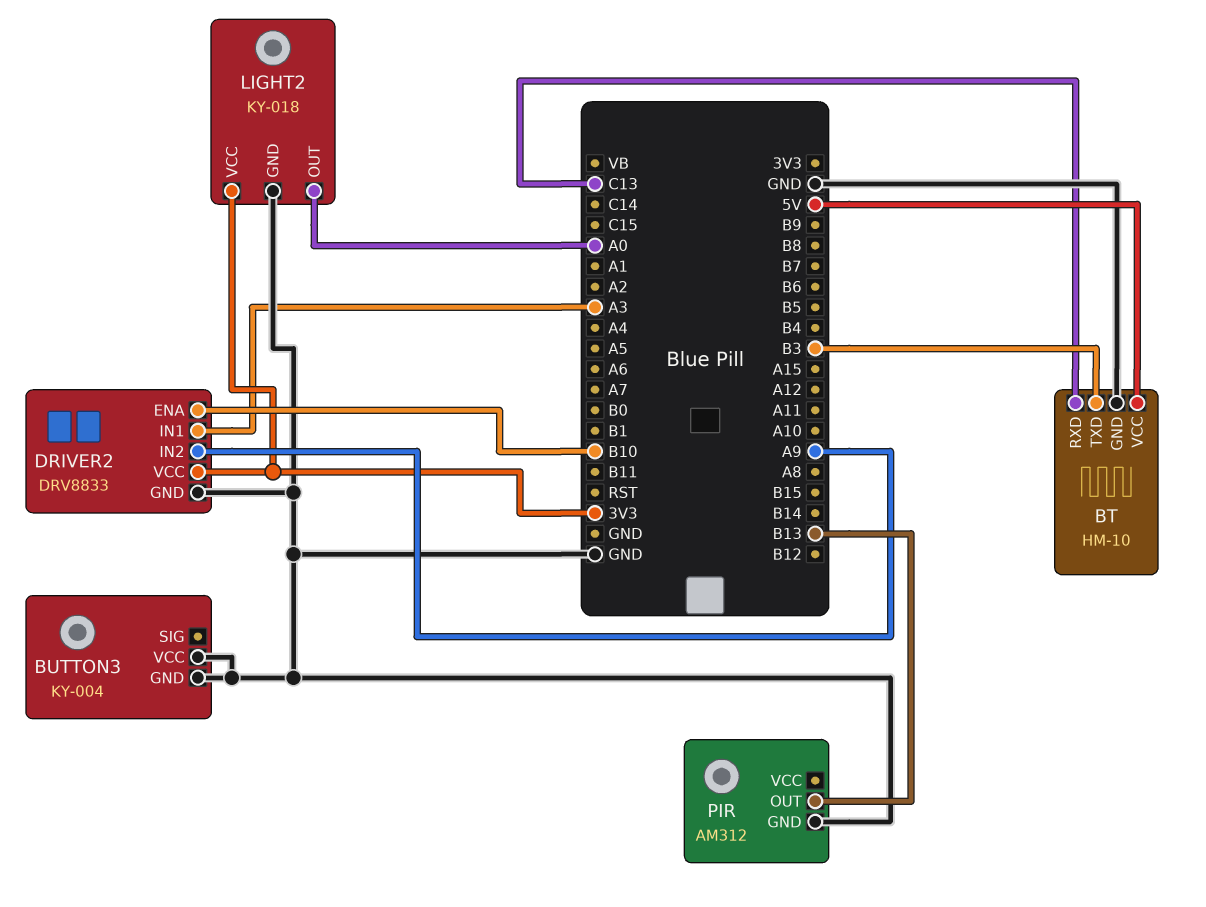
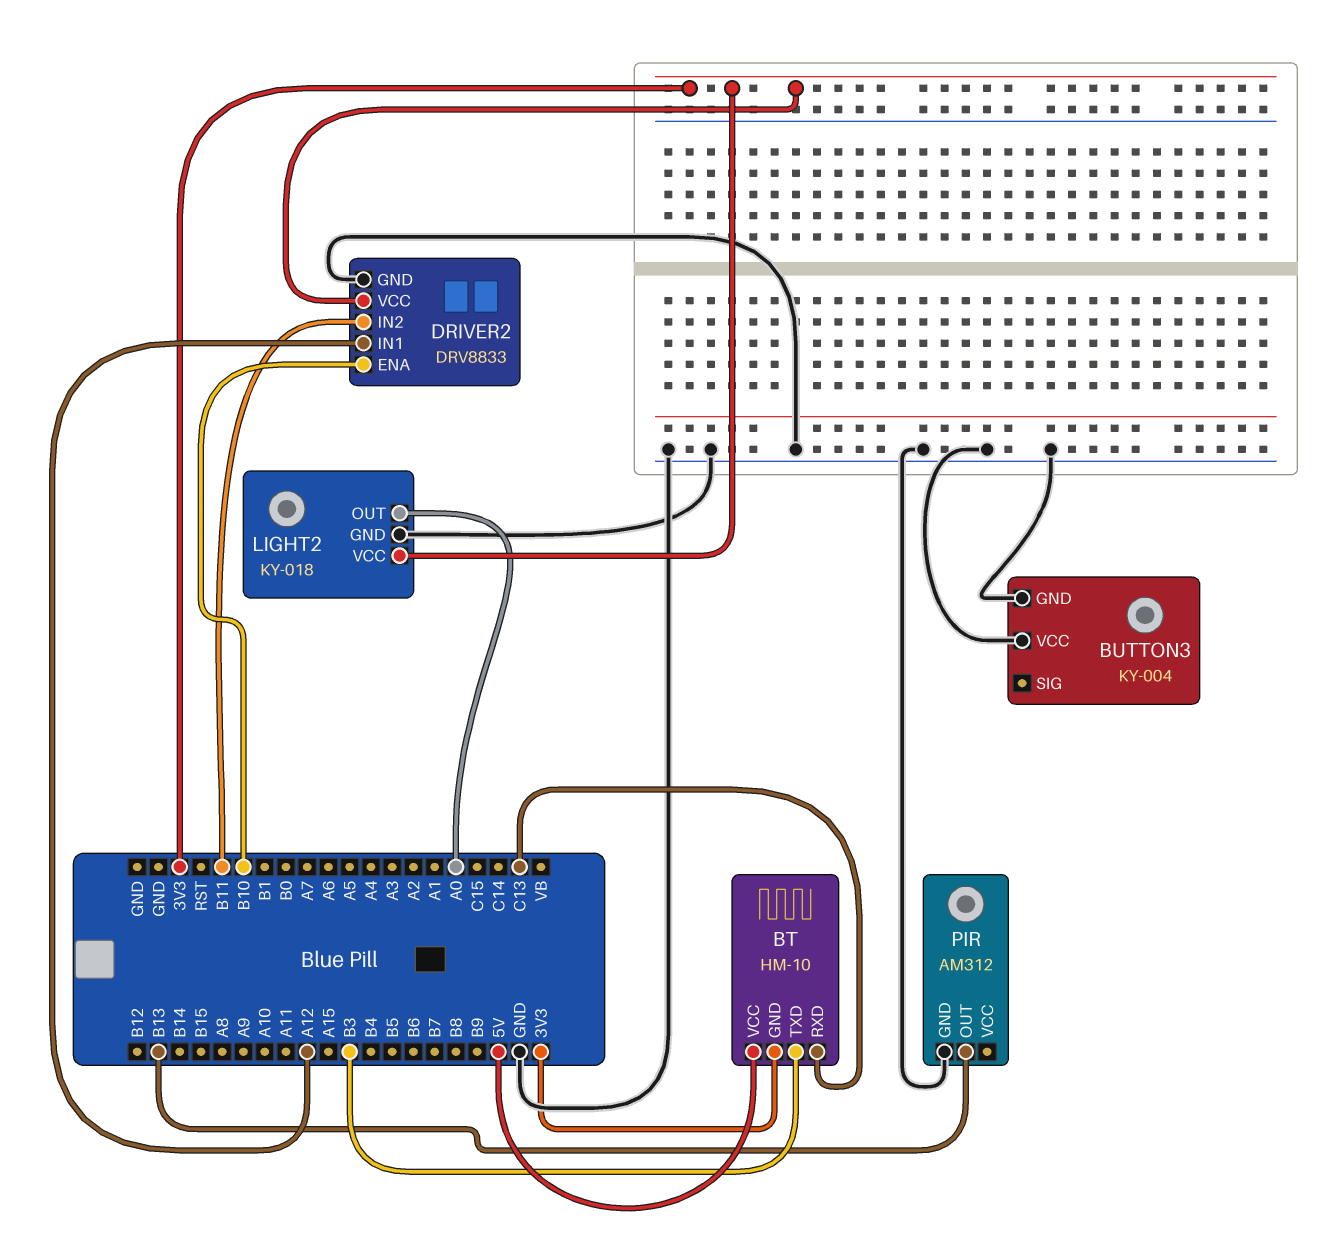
BT pin GND: GND -> 3V3
DRIVER2 pin IN1: A3 -> A12
DRIVER2 pin IN2: A9 -> B11

